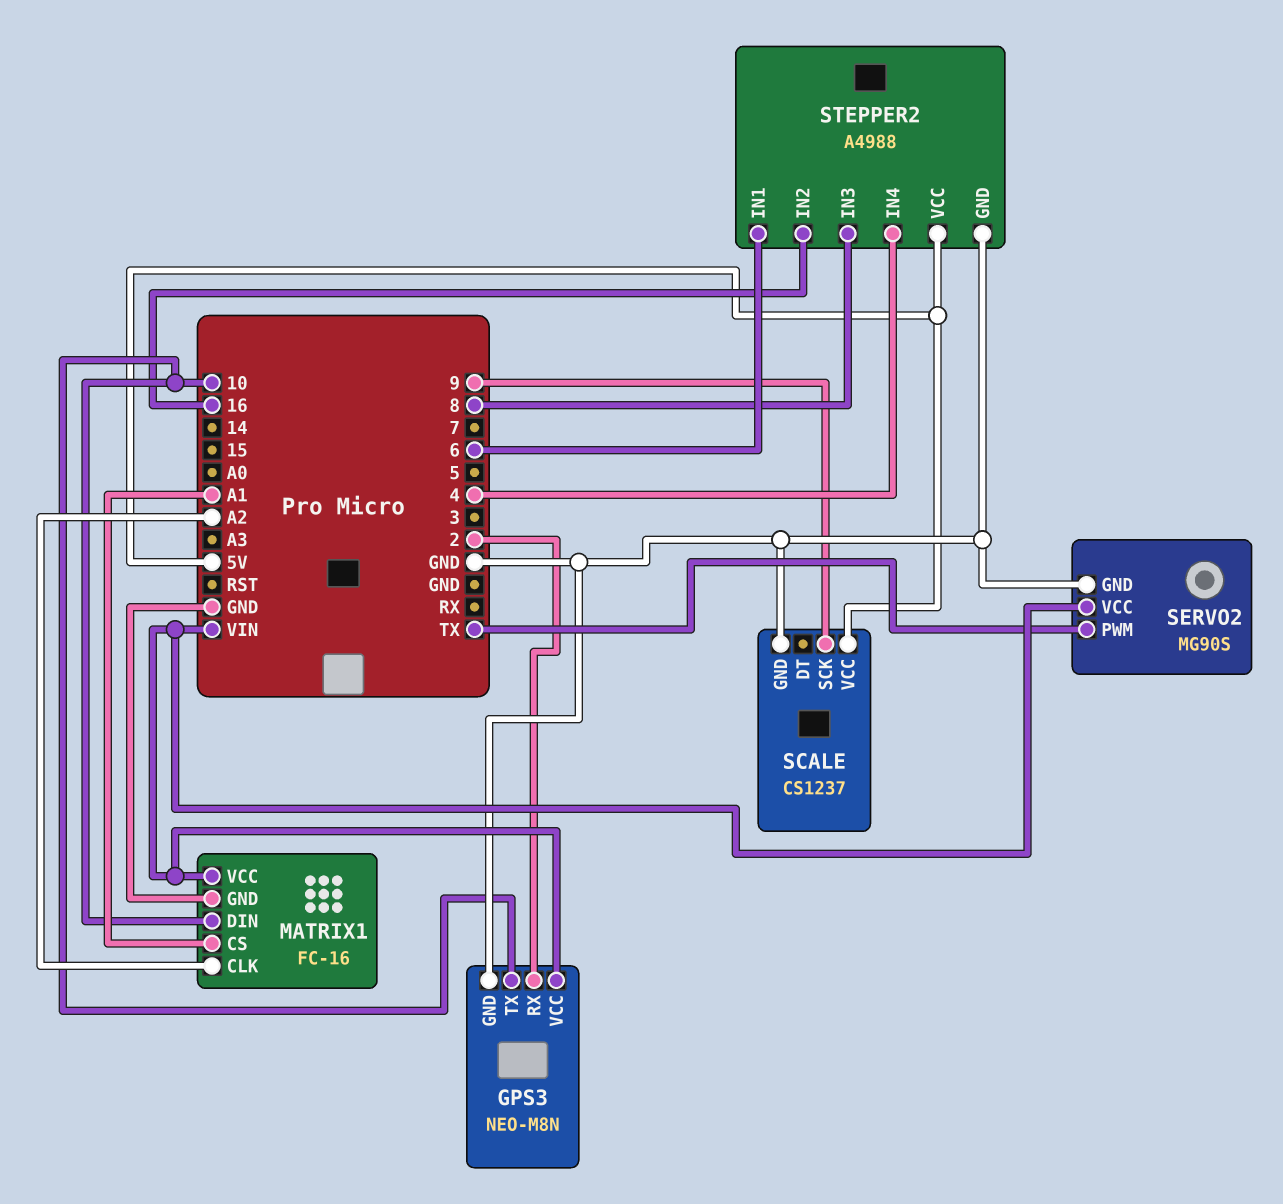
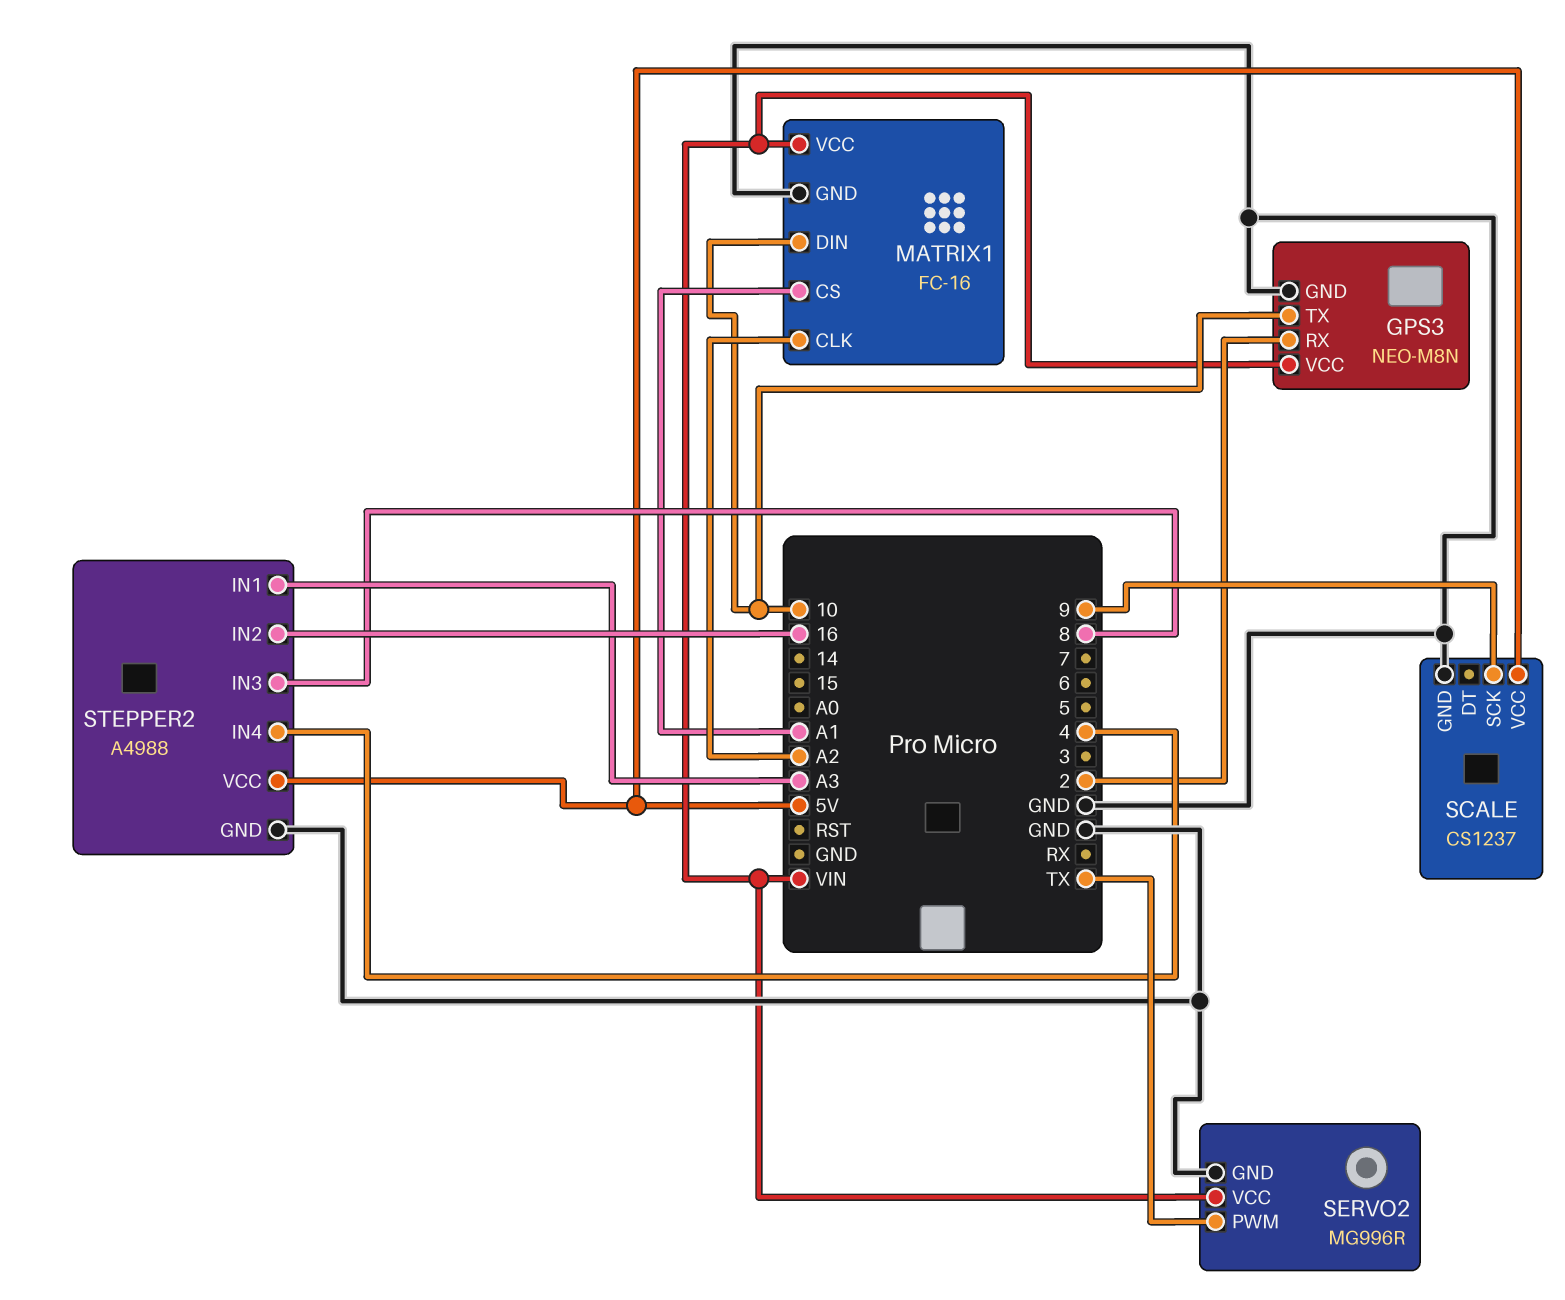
SERVO2: MG90S -> MG996R
STEPPER2 pin IN1: 6 -> A3

